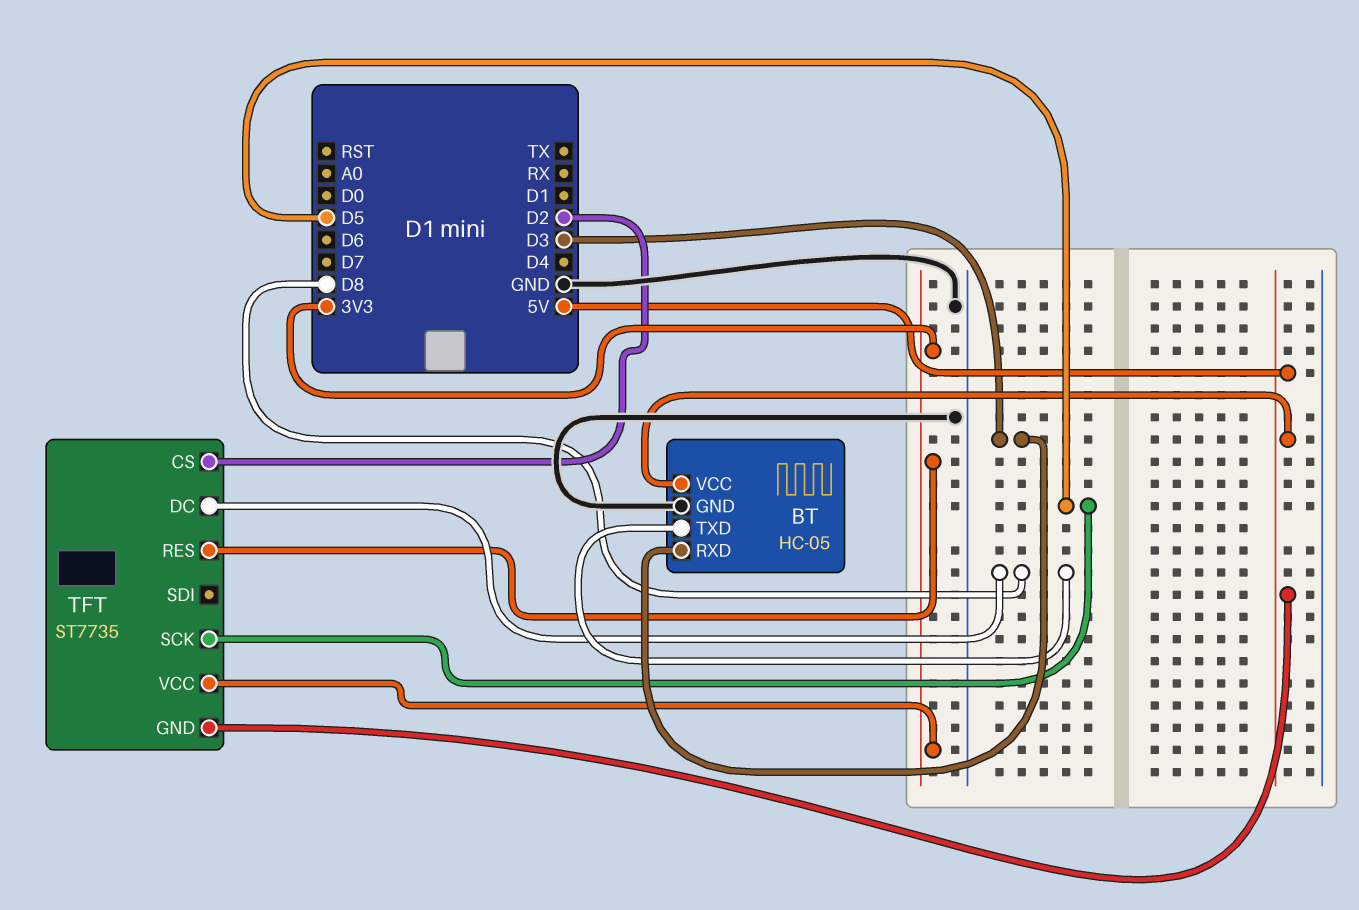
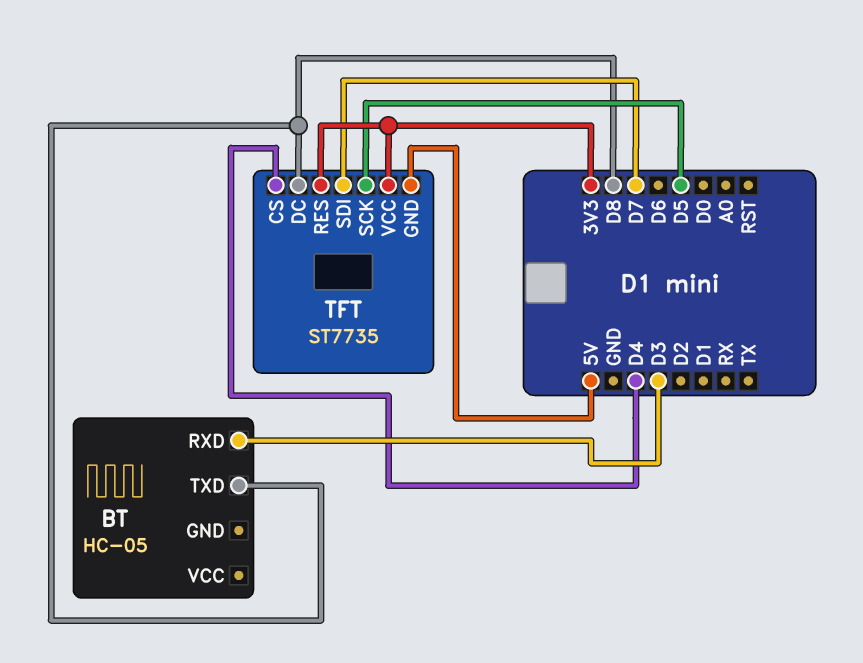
BT pin GND: GND -> none
BT pin VCC: 5V -> none
TFT pin CS: D2 -> D4
TFT pin SDI: none -> D7

